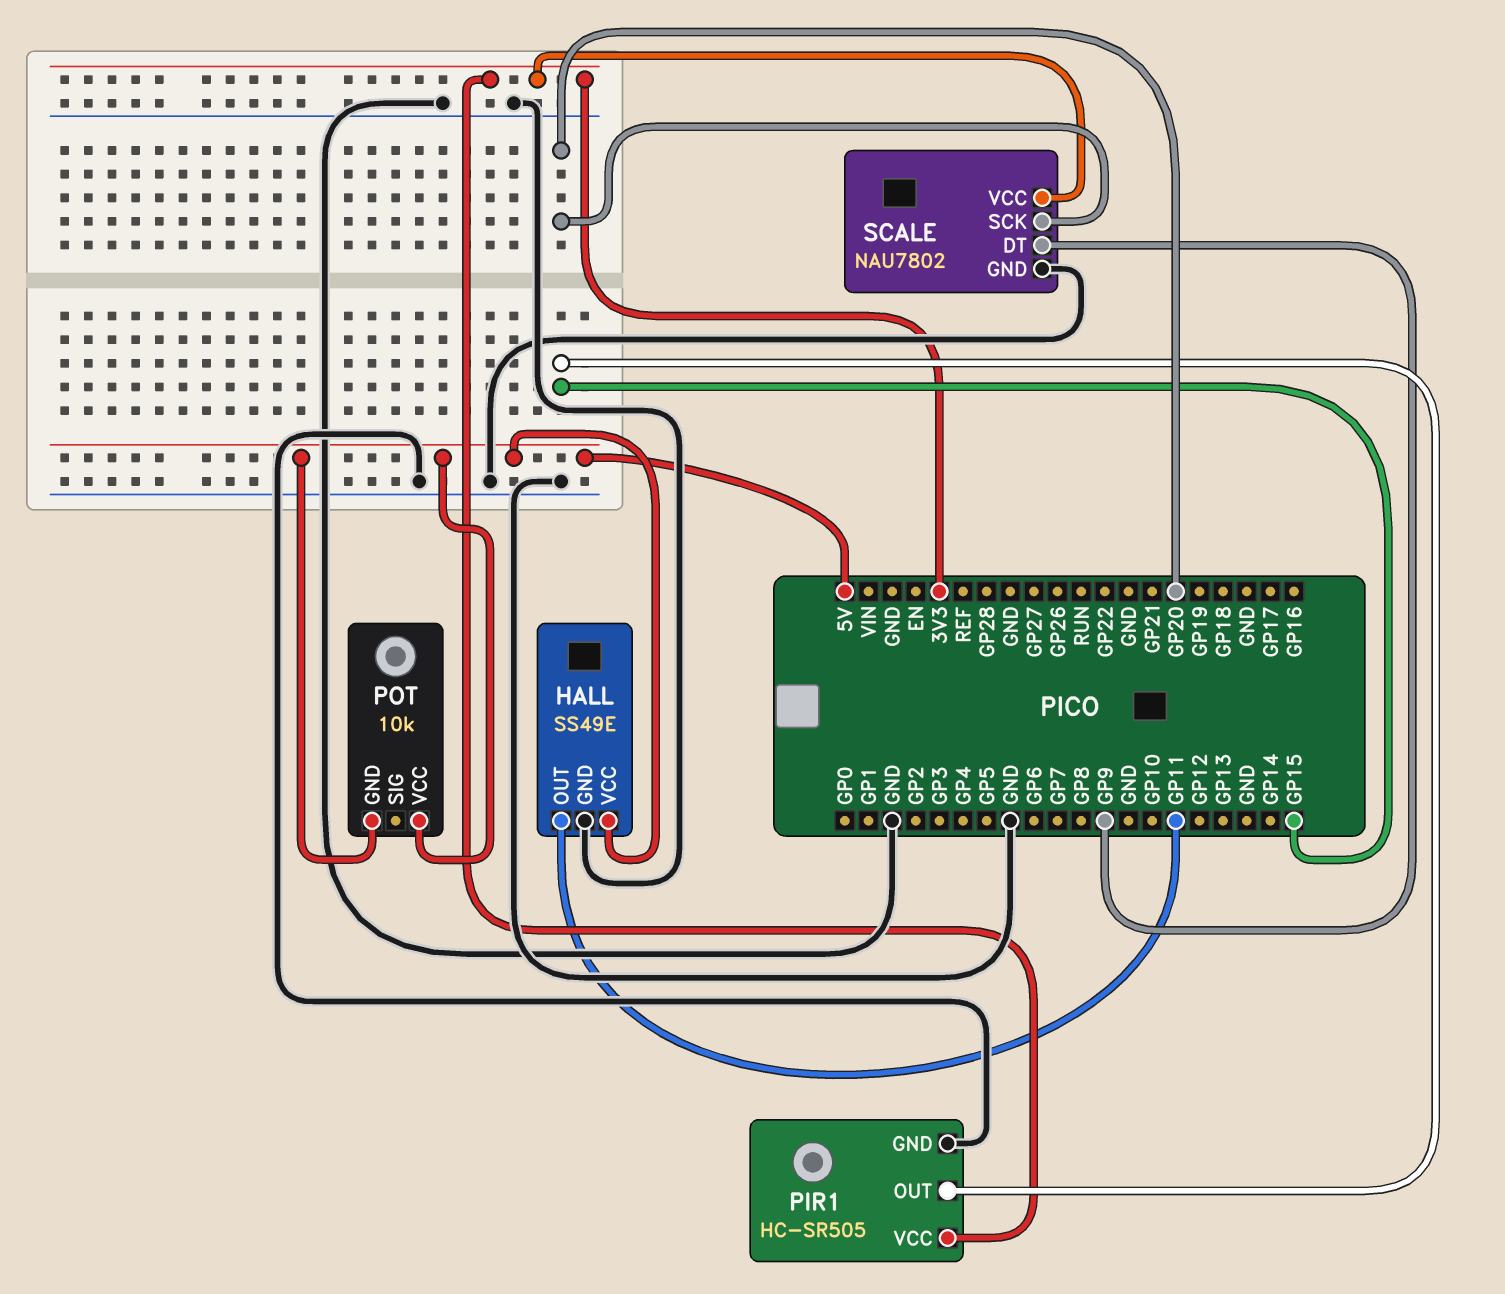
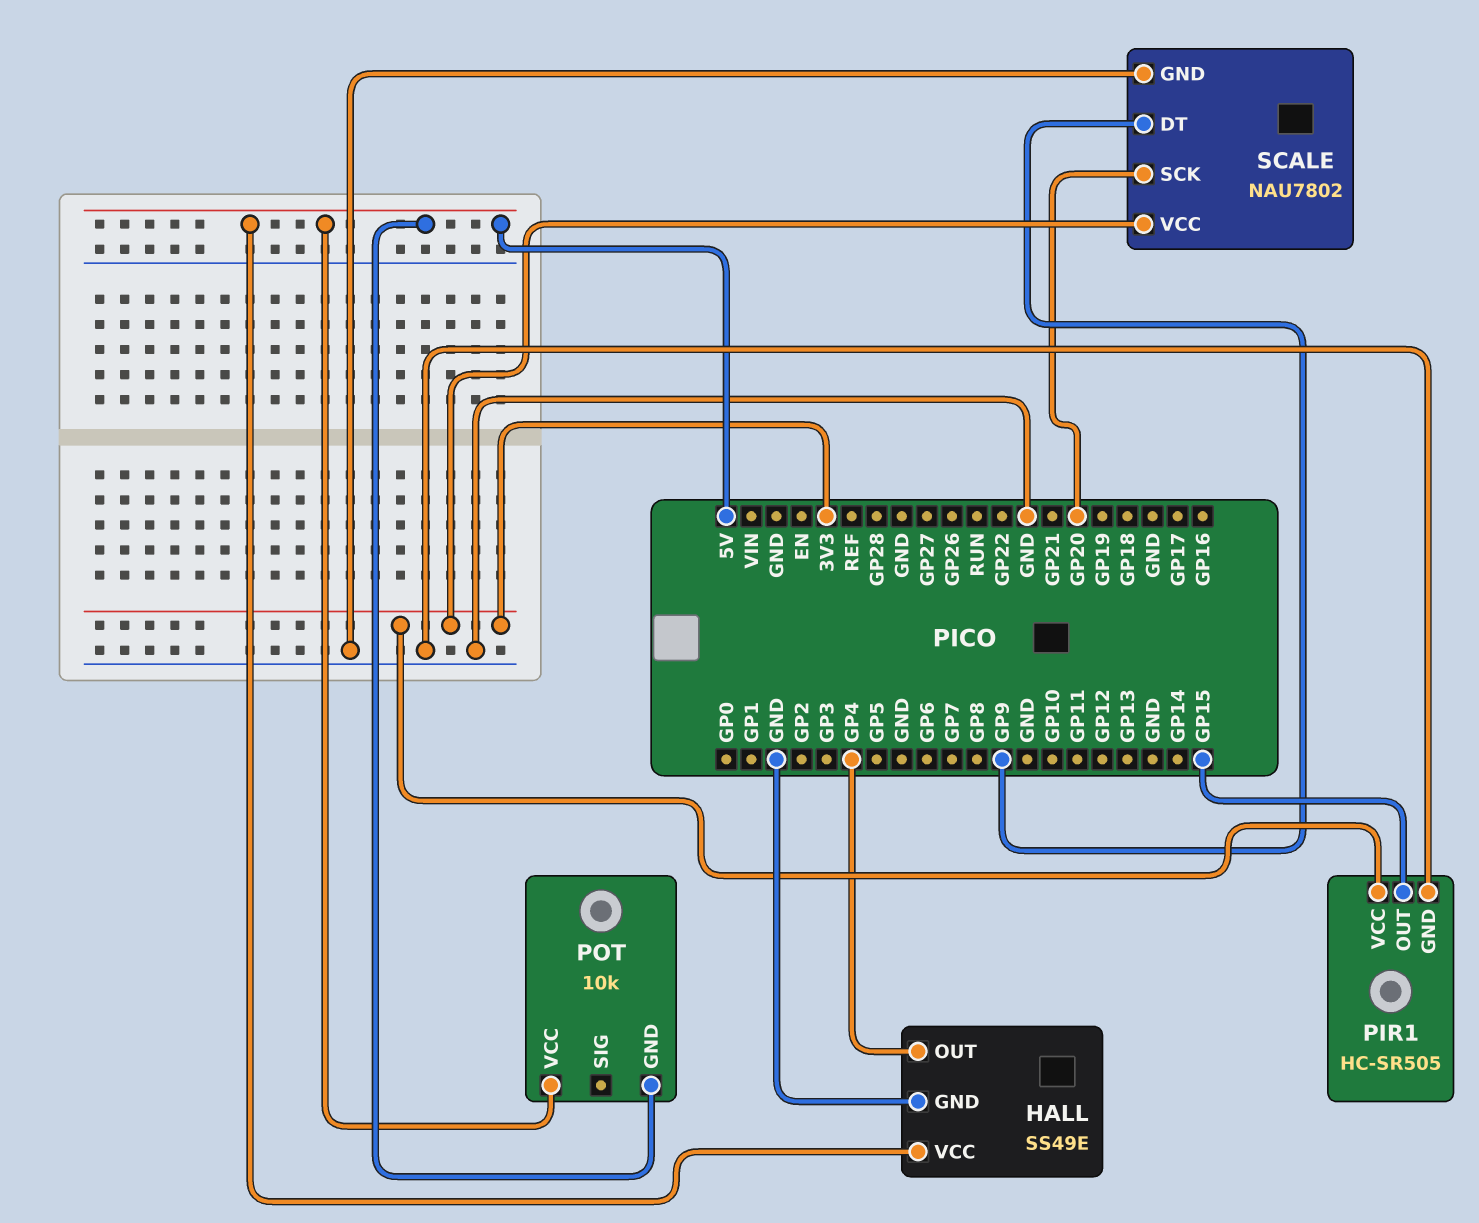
HALL pin OUT: GP11 -> GP4

